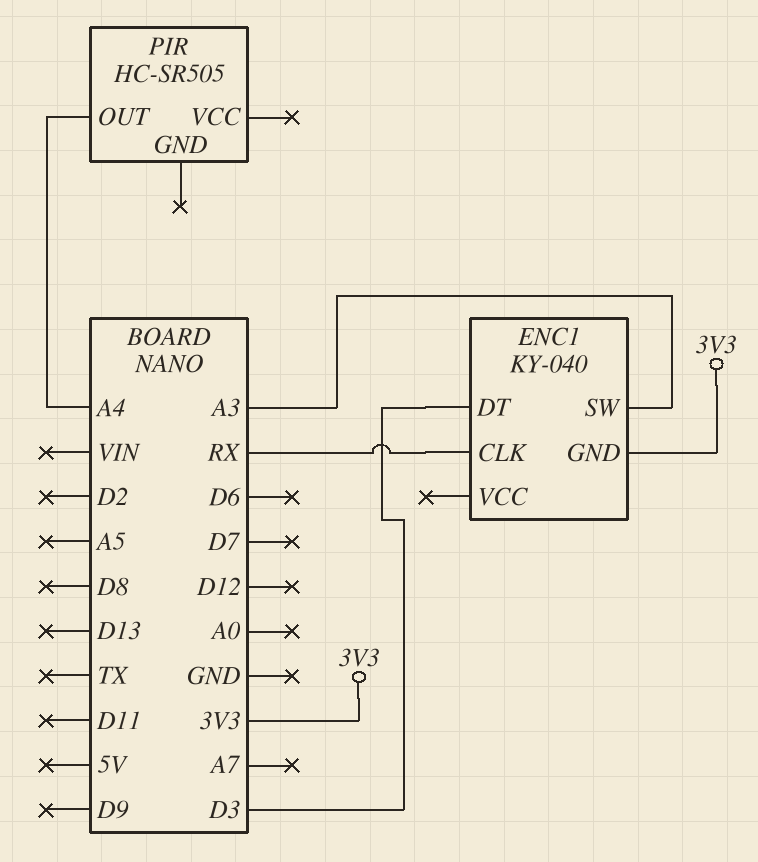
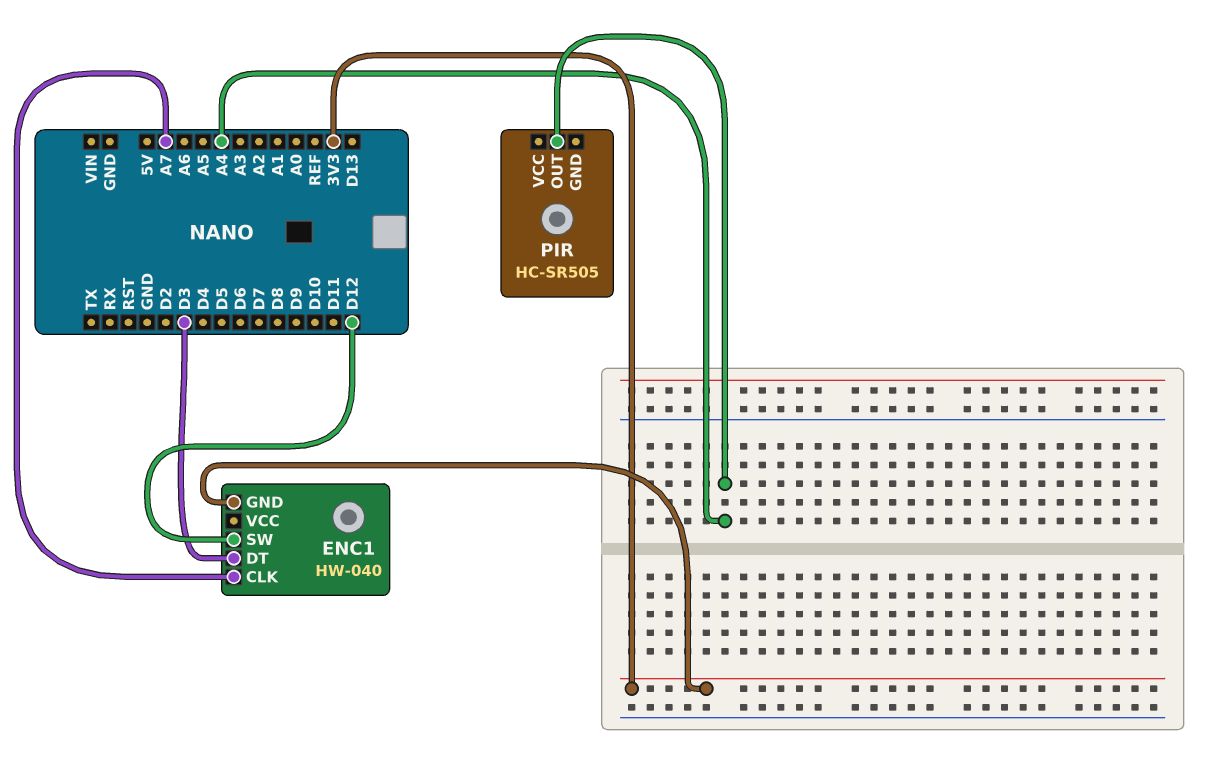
ENC1: KY-040 -> HW-040
ENC1 pin CLK: RX -> A7
ENC1 pin SW: A3 -> D12

